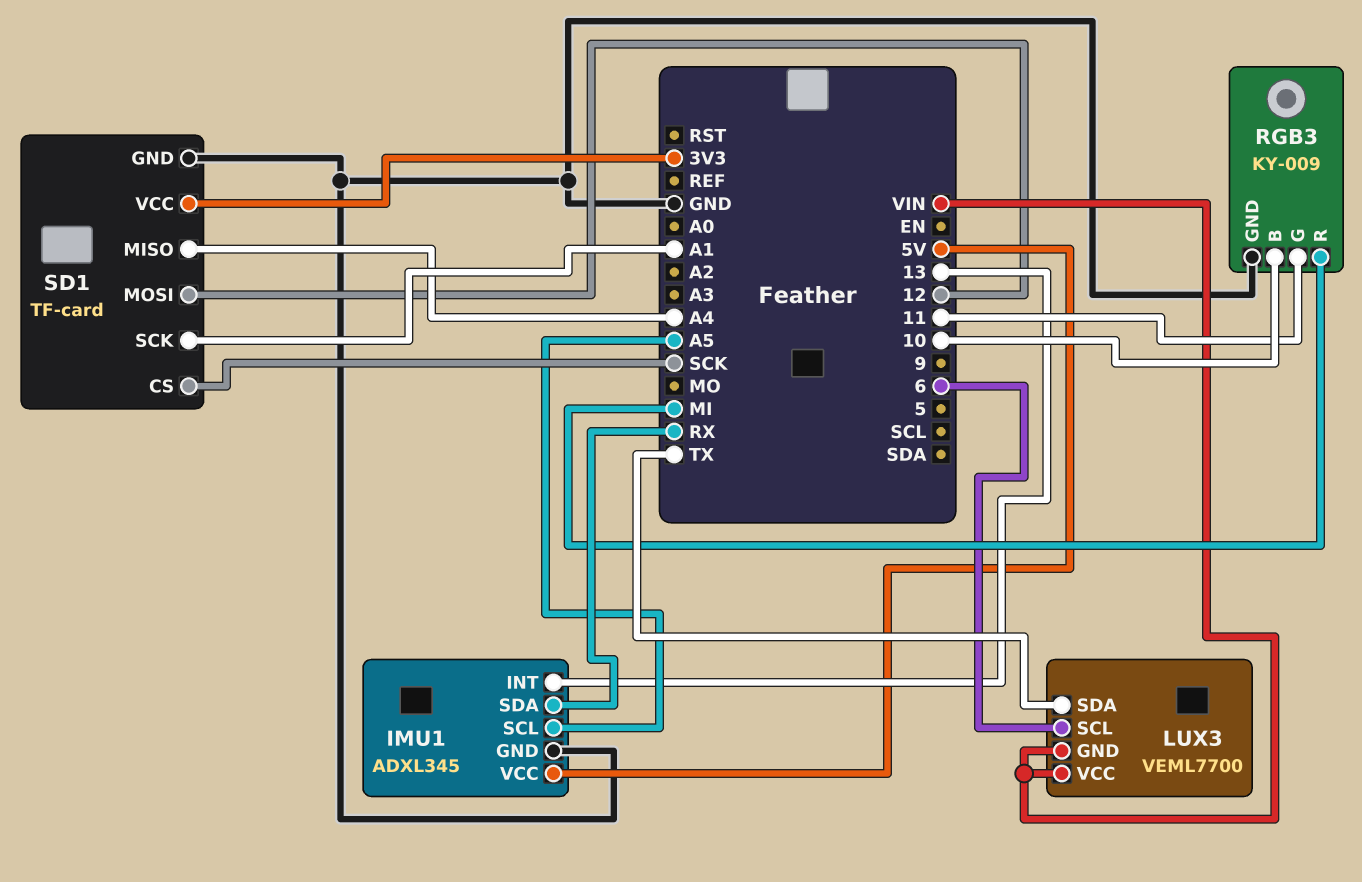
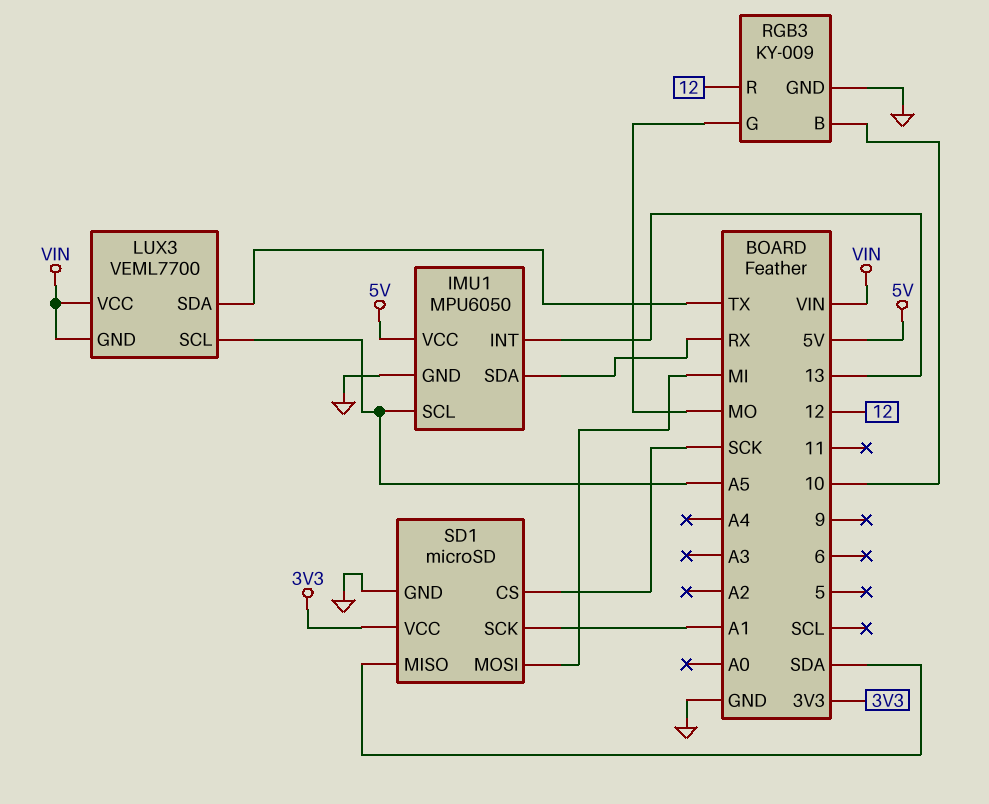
IMU1: ADXL345 -> MPU6050
LUX3 pin SCL: 6 -> A5
RGB3 pin G: 11 -> MO
RGB3 pin R: MI -> 12
SD1: TF-card -> microSD
SD1 pin MISO: A4 -> SDA
SD1 pin MOSI: 12 -> MI

